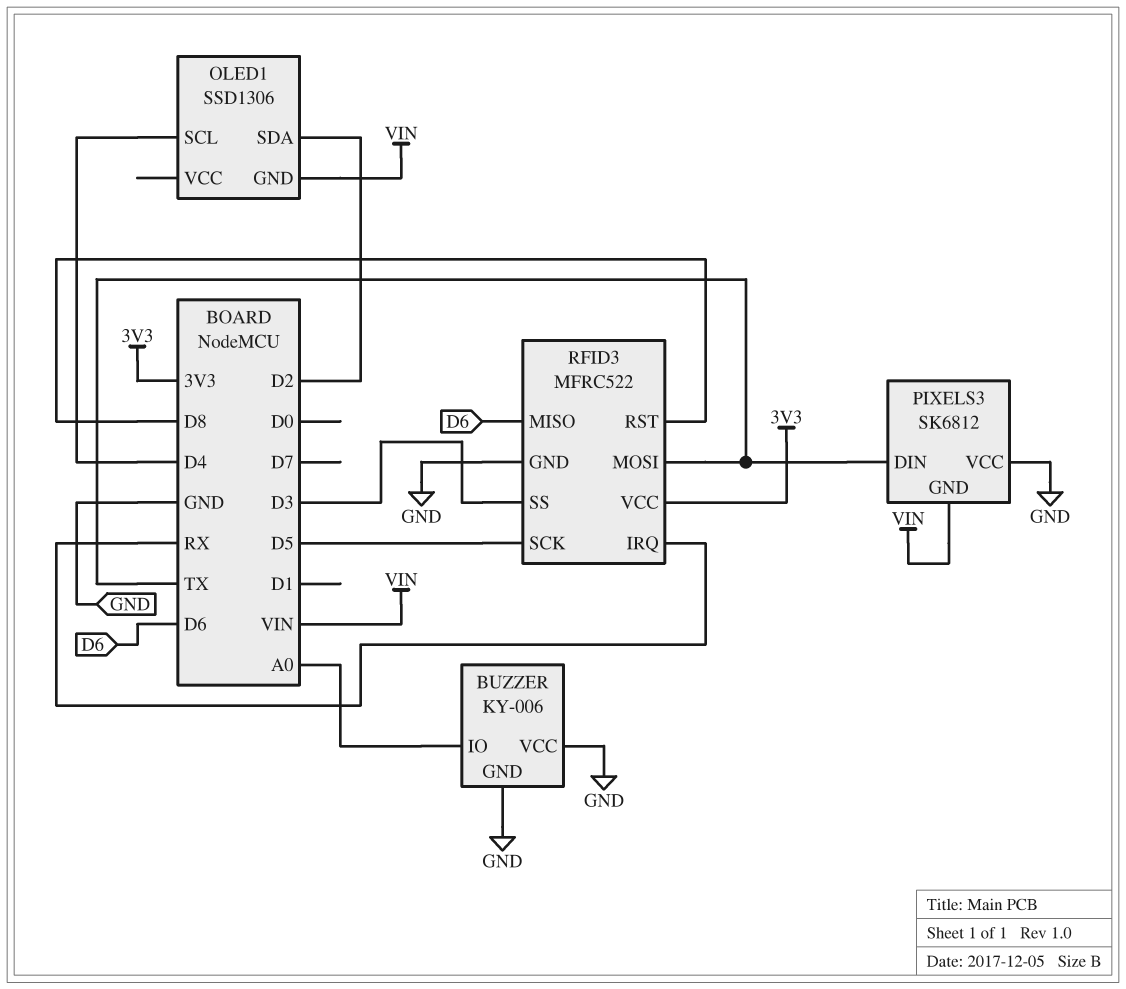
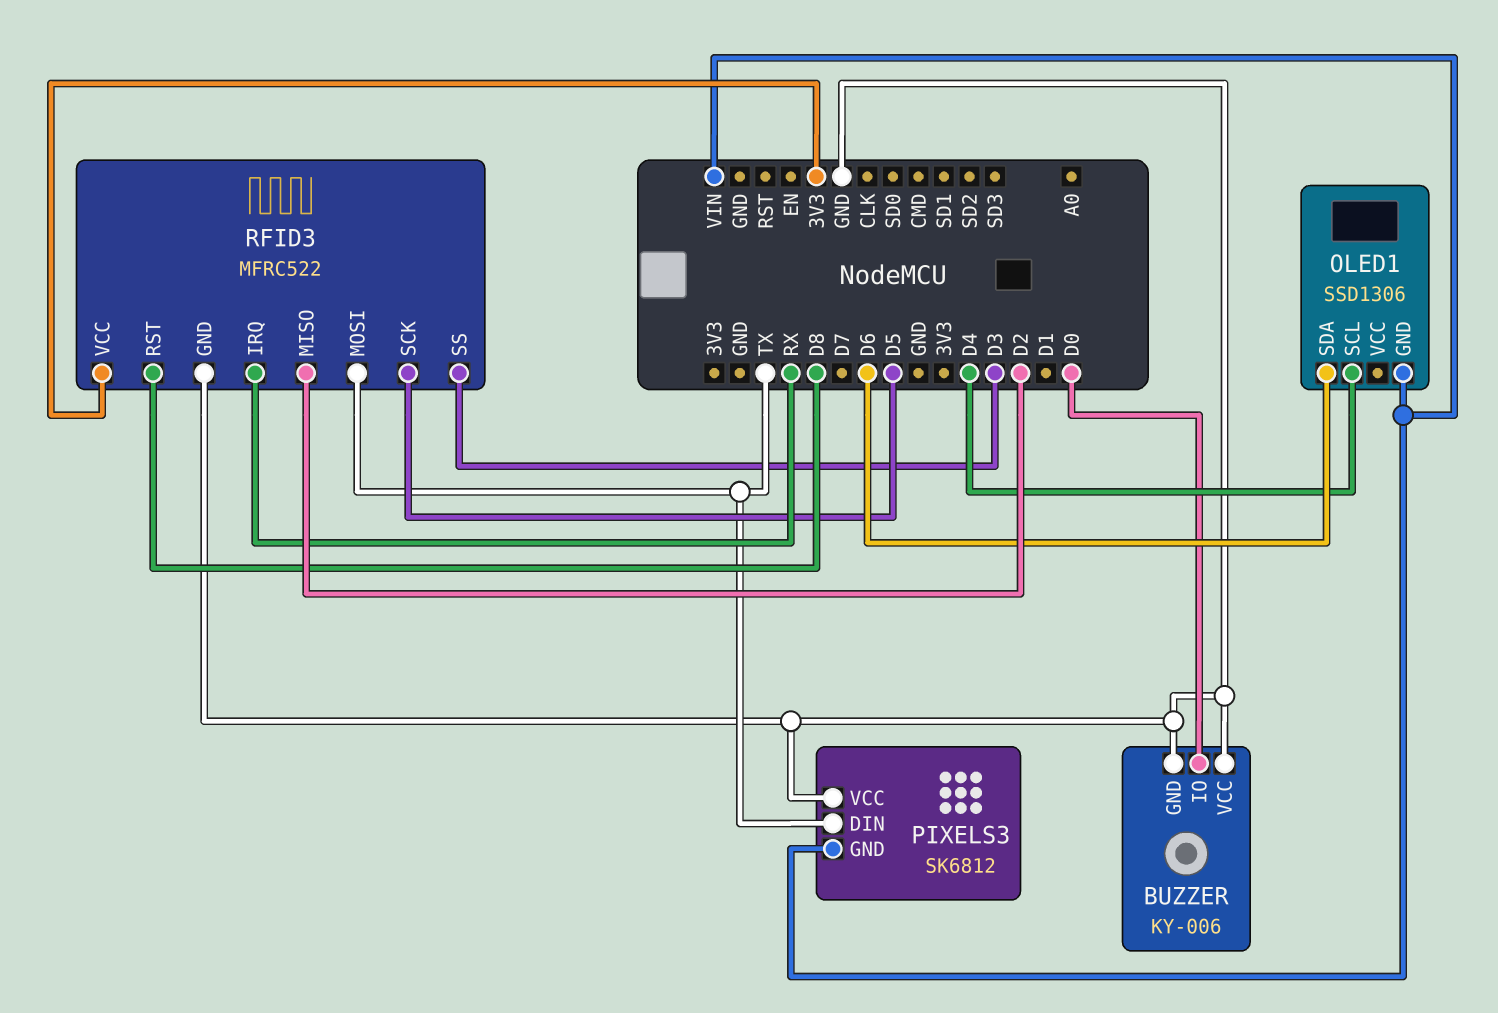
BUZZER pin IO: A0 -> D0
OLED1 pin SDA: D2 -> D6
RFID3 pin MISO: D6 -> D2

